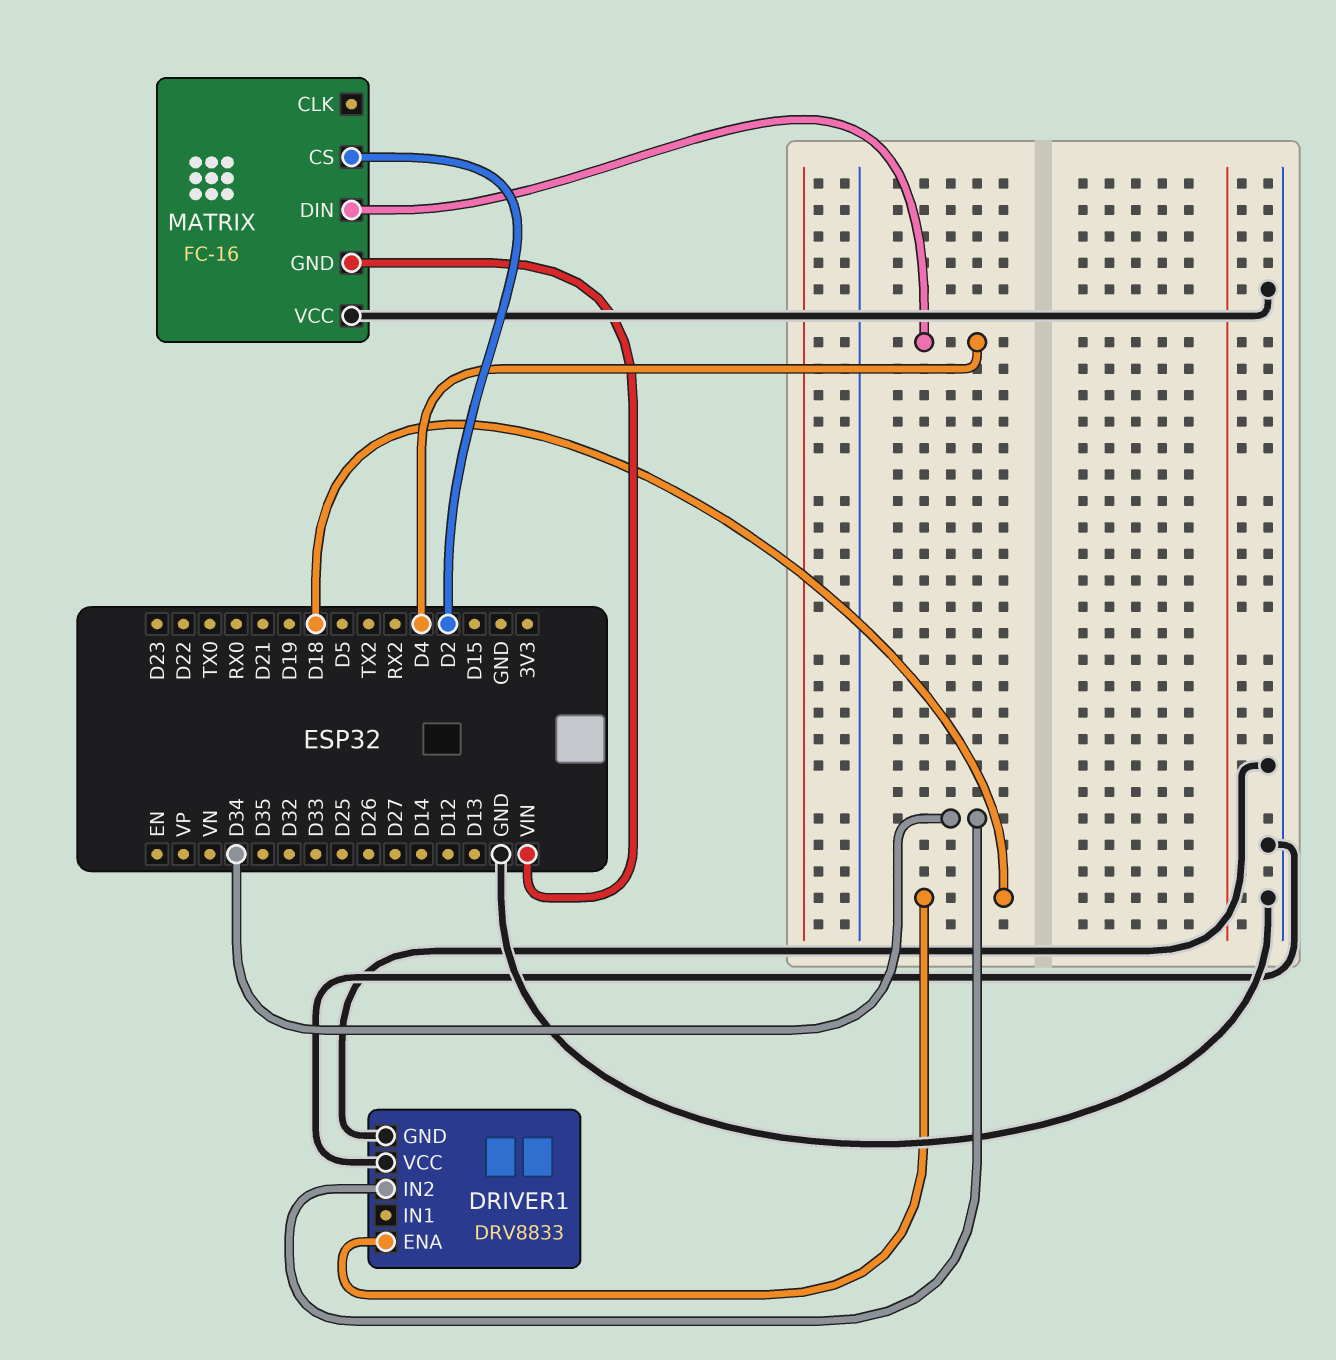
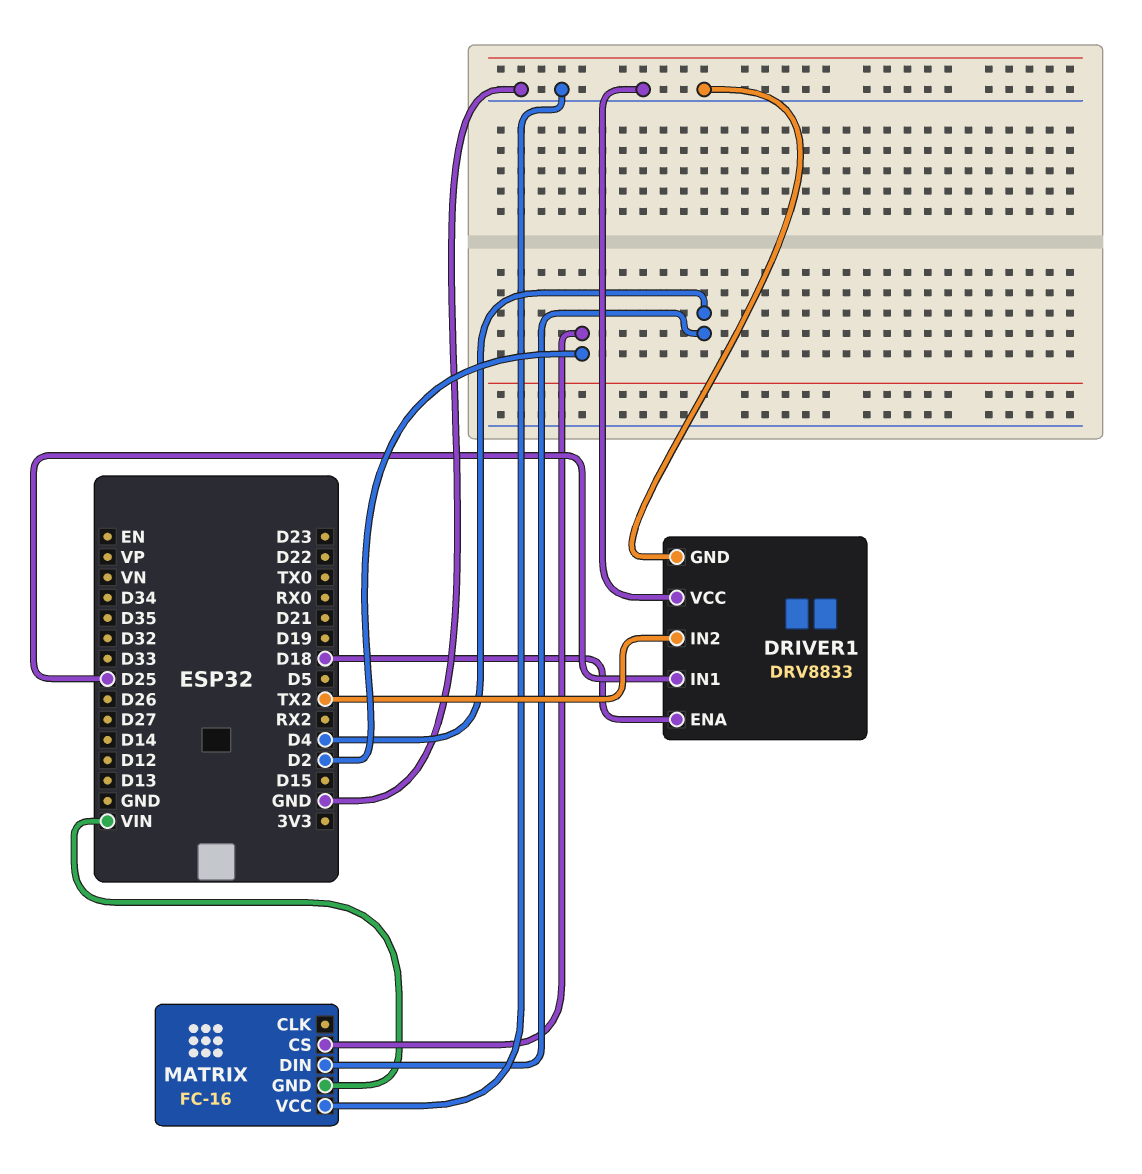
DRIVER1 pin IN1: none -> D25
DRIVER1 pin IN2: D34 -> TX2

